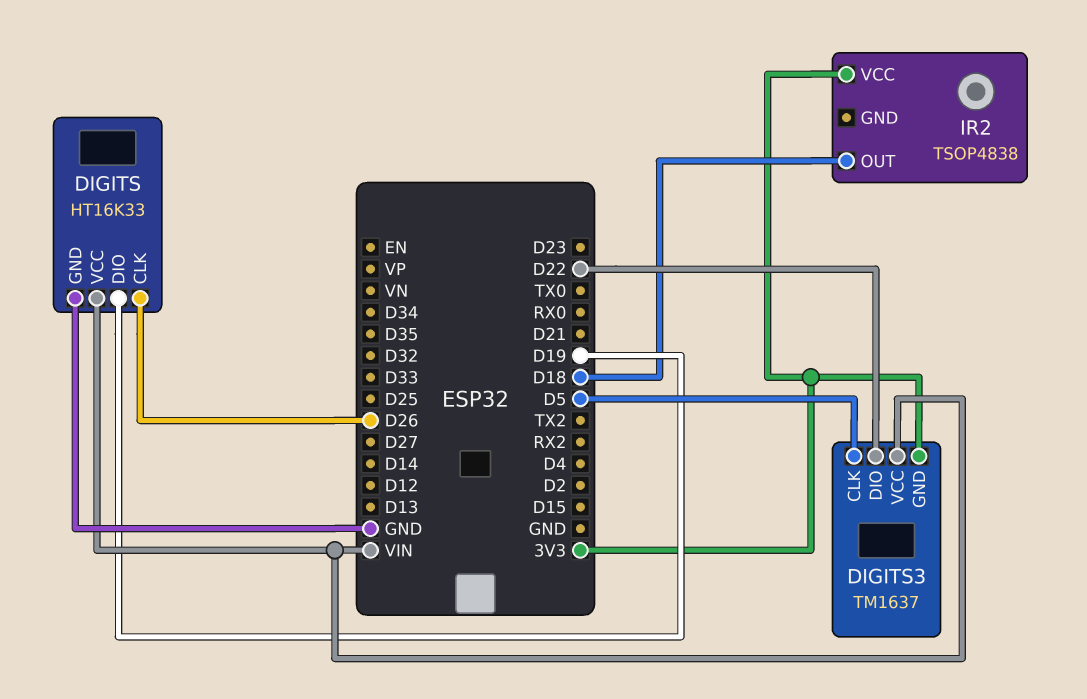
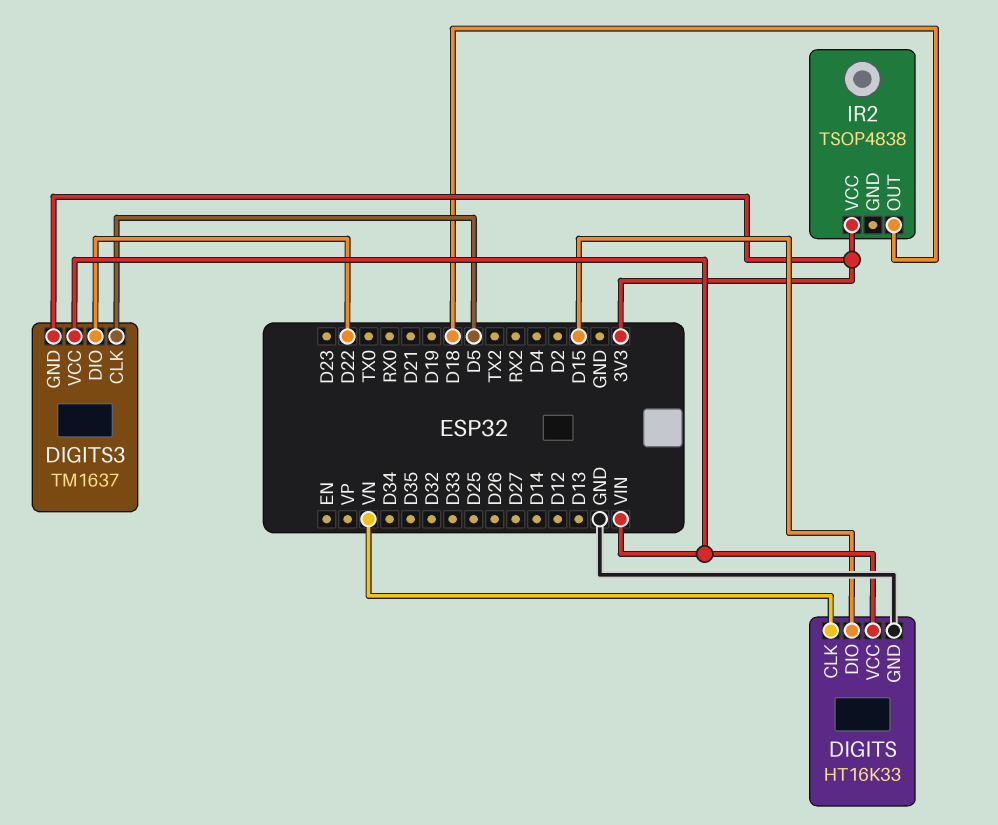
DIGITS pin CLK: D26 -> VN
DIGITS pin DIO: D19 -> D15

